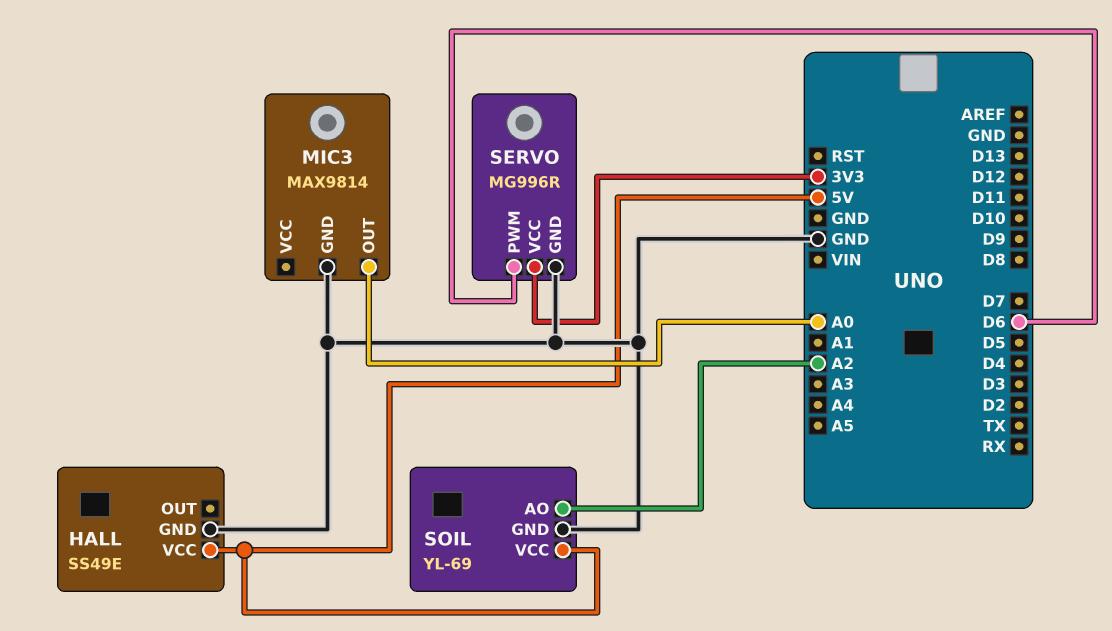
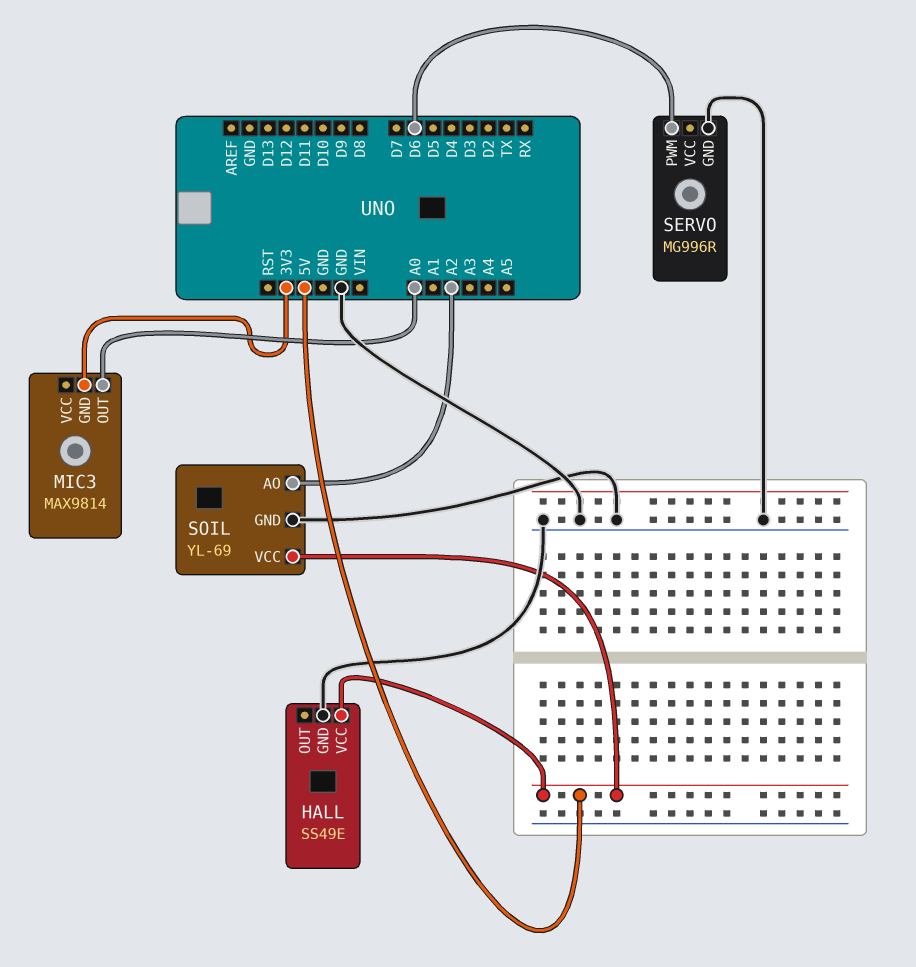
MIC3 pin GND: GND -> 3V3
SERVO pin VCC: 3V3 -> none

